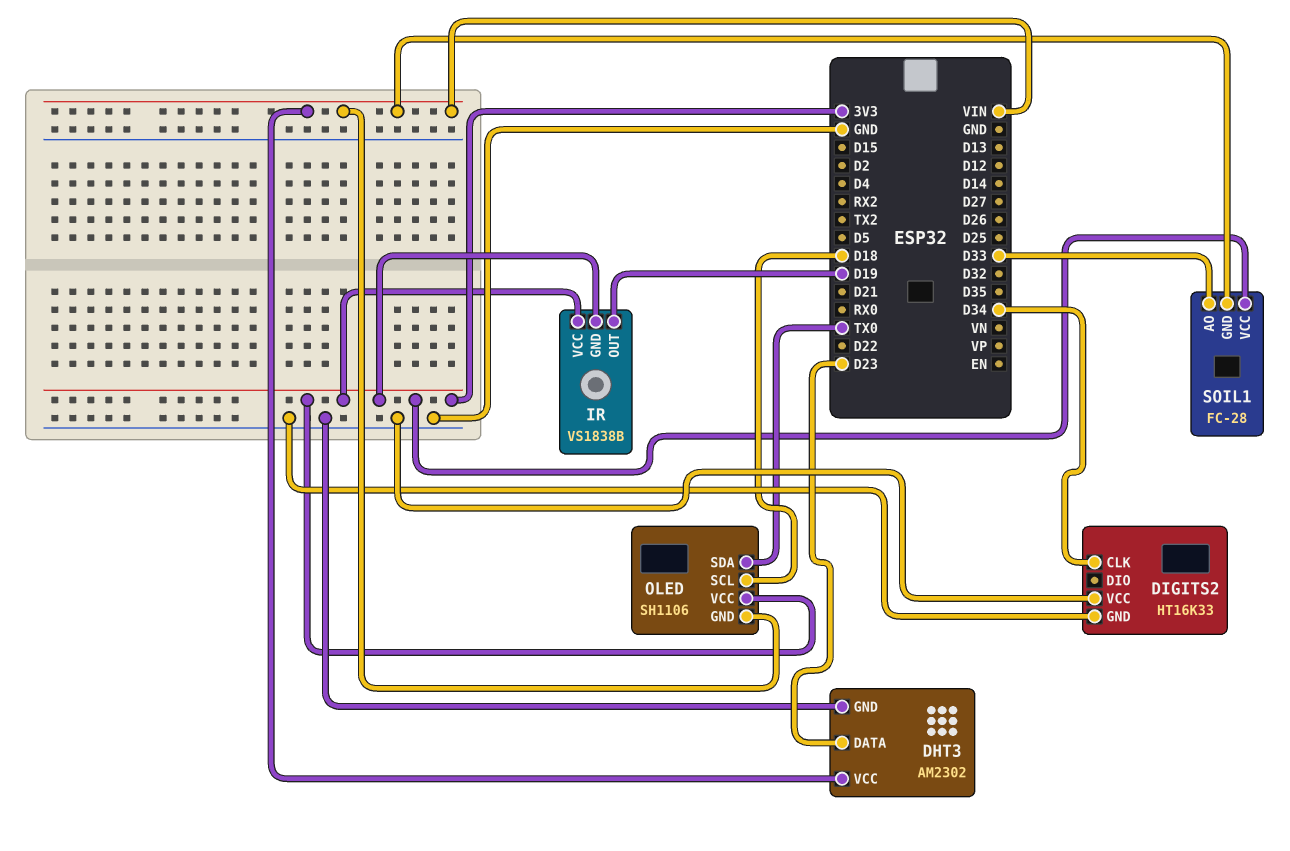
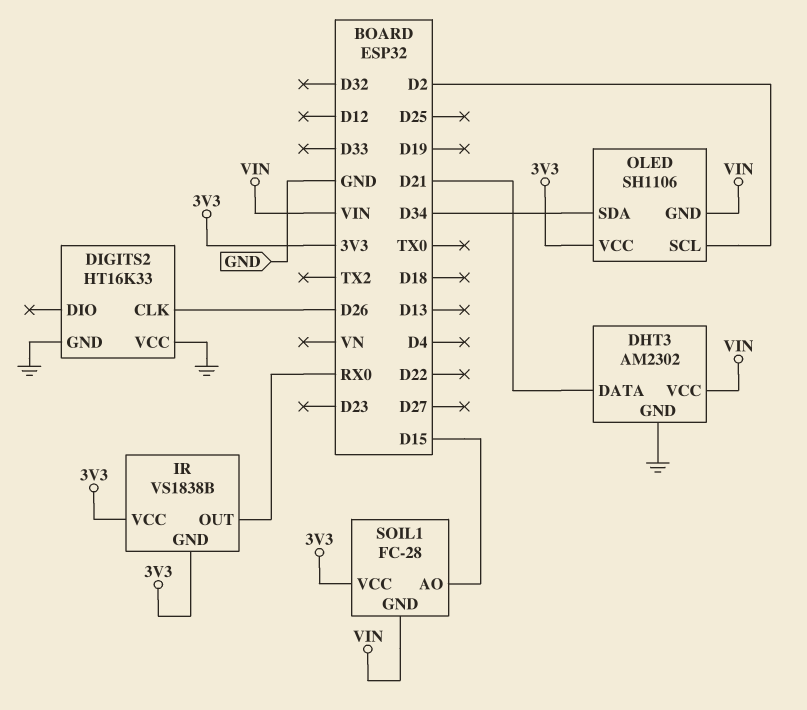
DHT3 pin DATA: D23 -> D21
DIGITS2 pin CLK: D34 -> D26
IR pin OUT: D19 -> RX0
OLED pin SCL: D18 -> D2
OLED pin SDA: TX0 -> D34
SOIL1 pin AO: D33 -> D15

